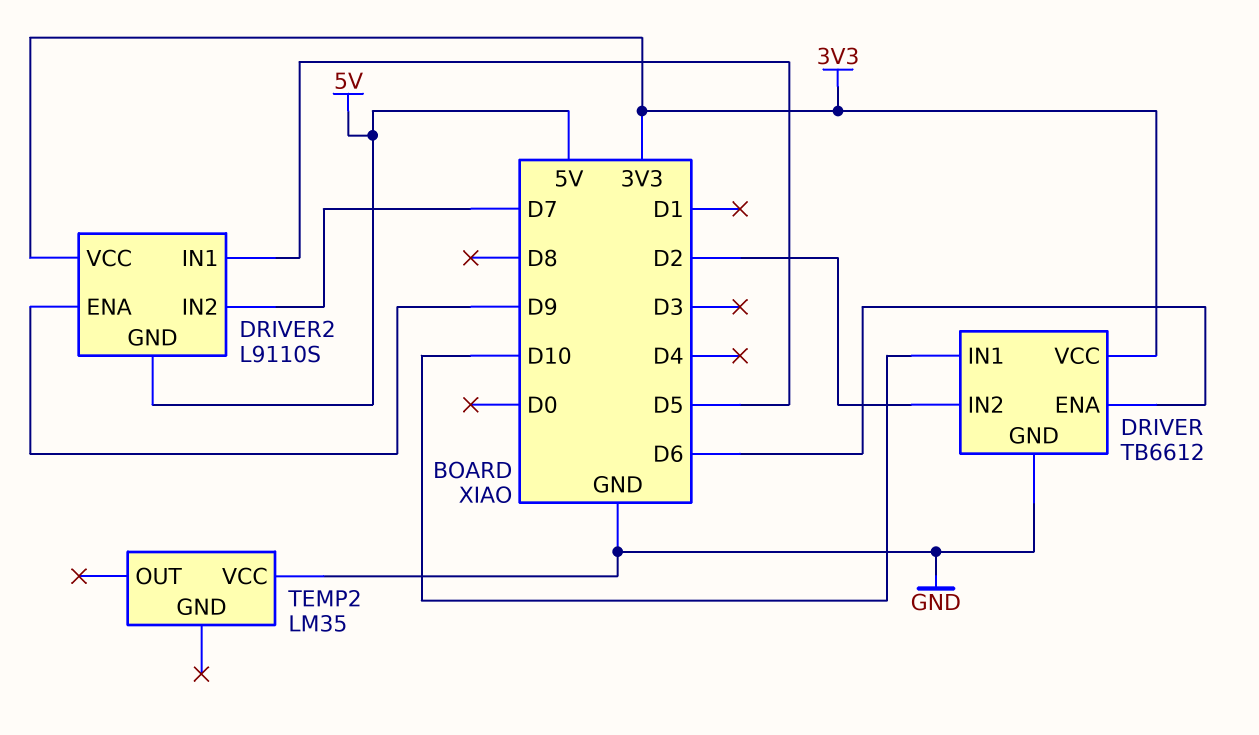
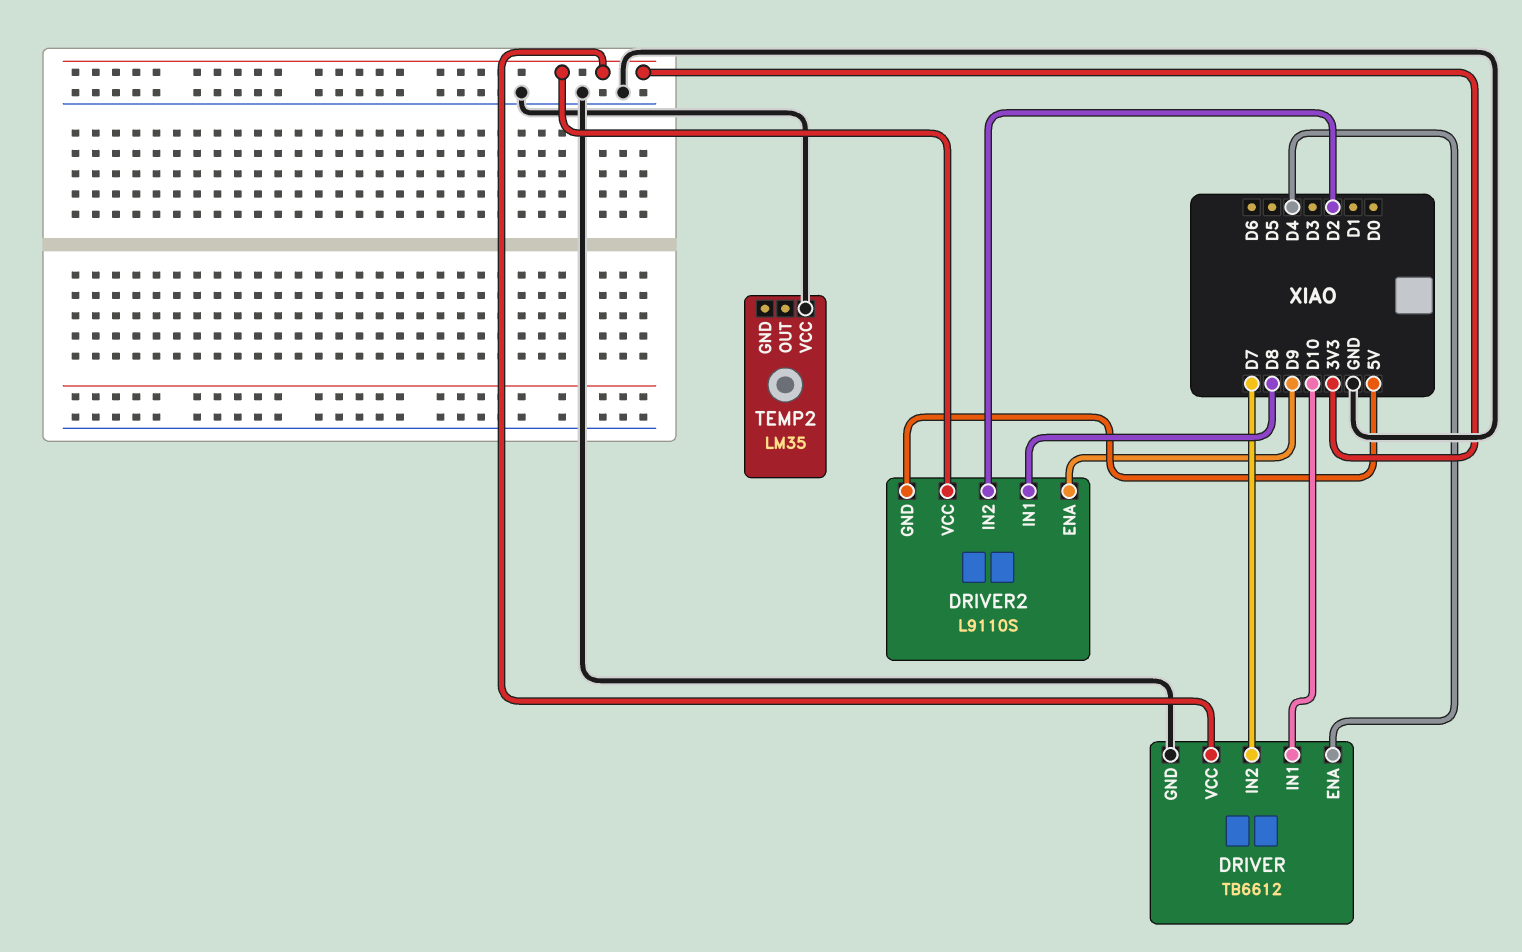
DRIVER pin ENA: D6 -> D4
DRIVER pin IN2: D2 -> D7
DRIVER2 pin IN1: D5 -> D8
DRIVER2 pin IN2: D7 -> D2

